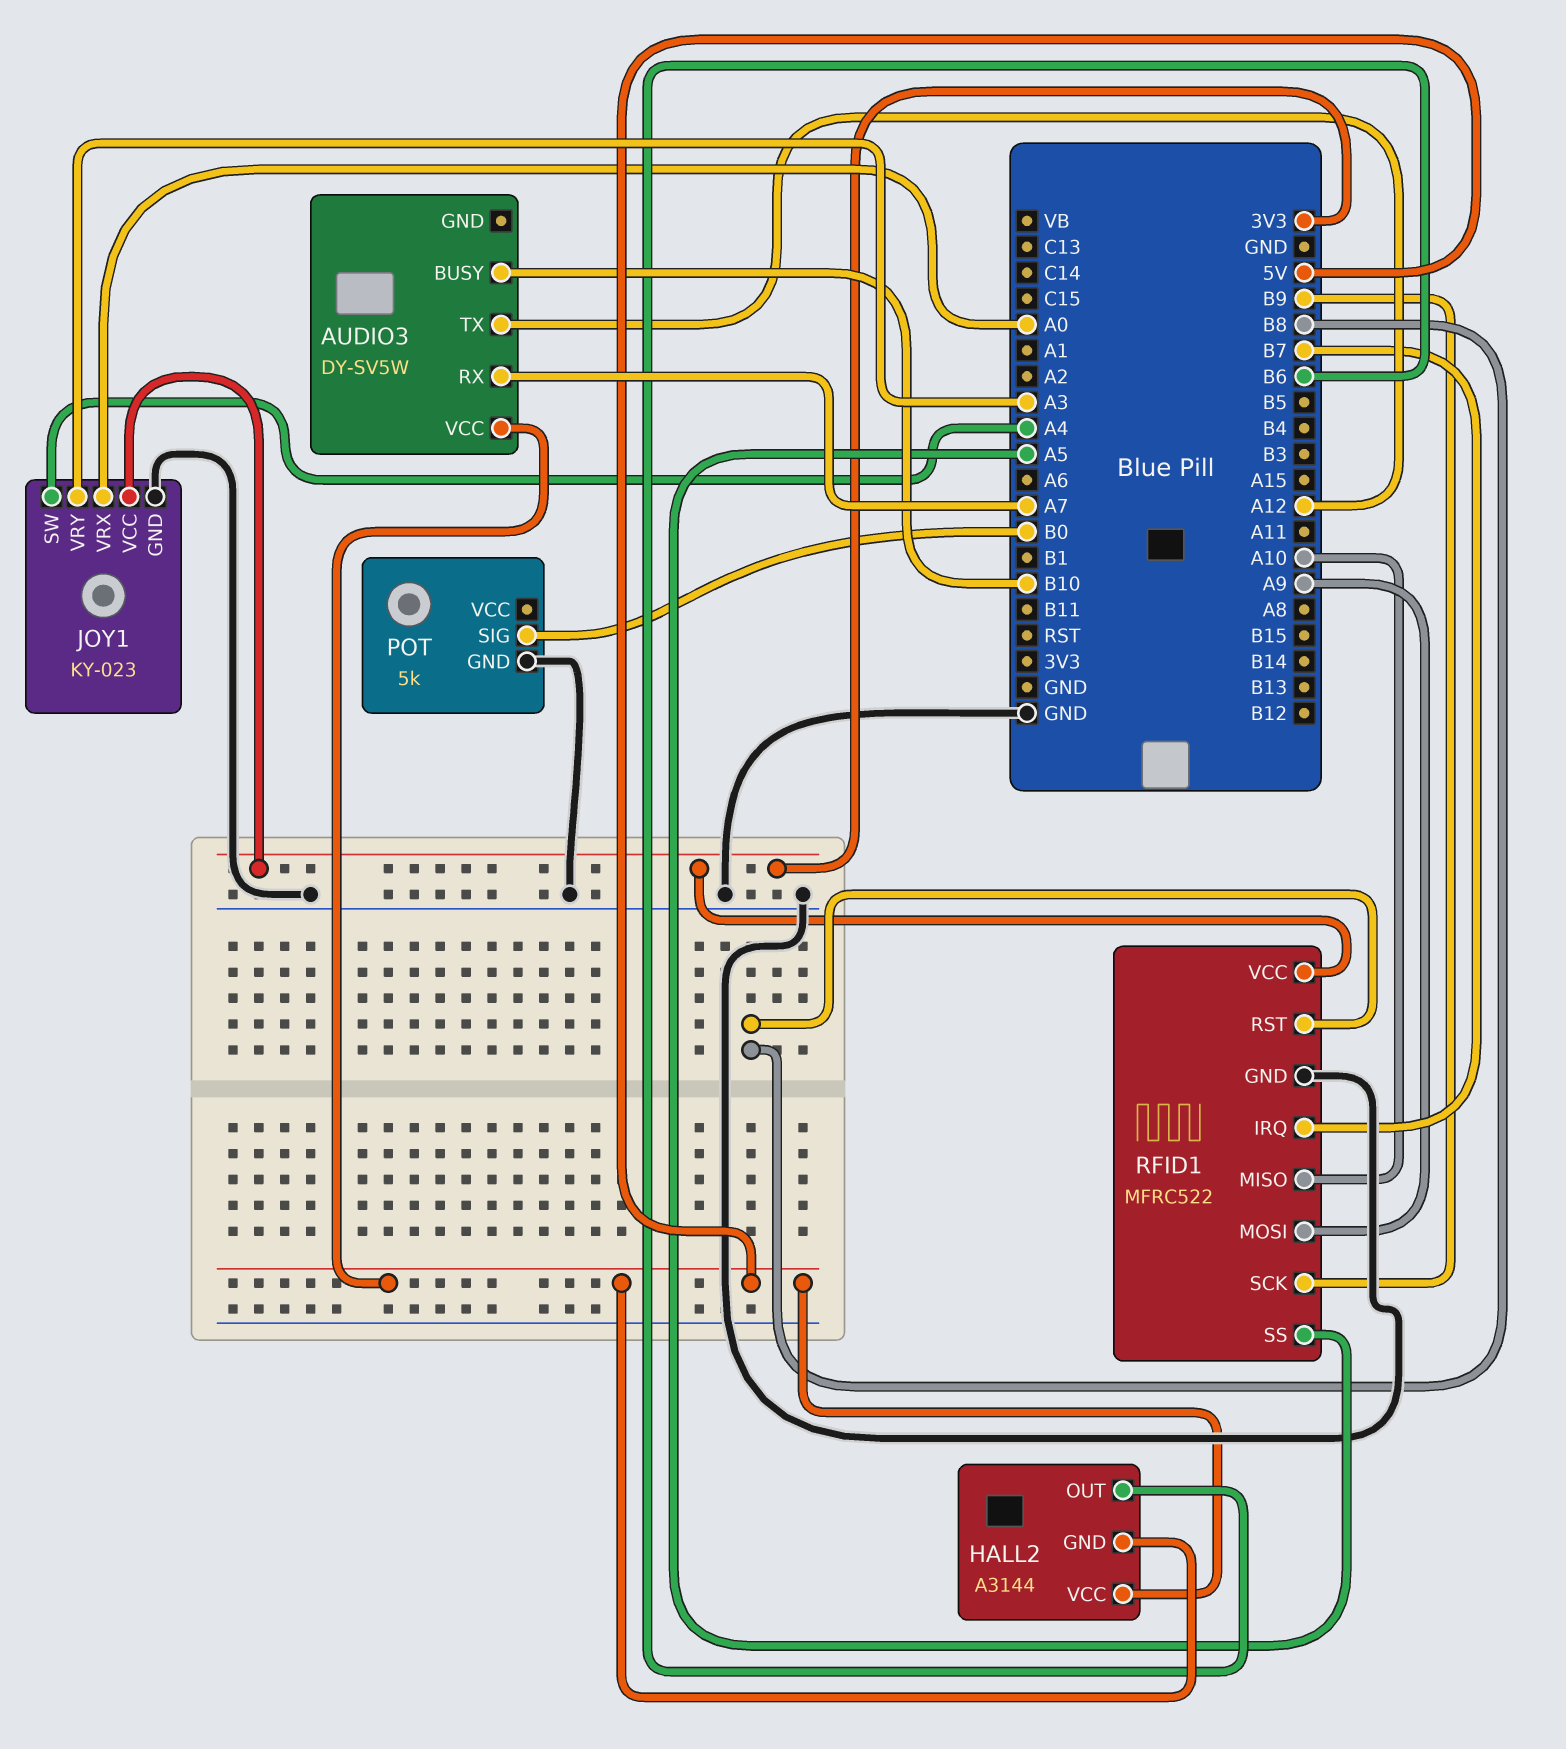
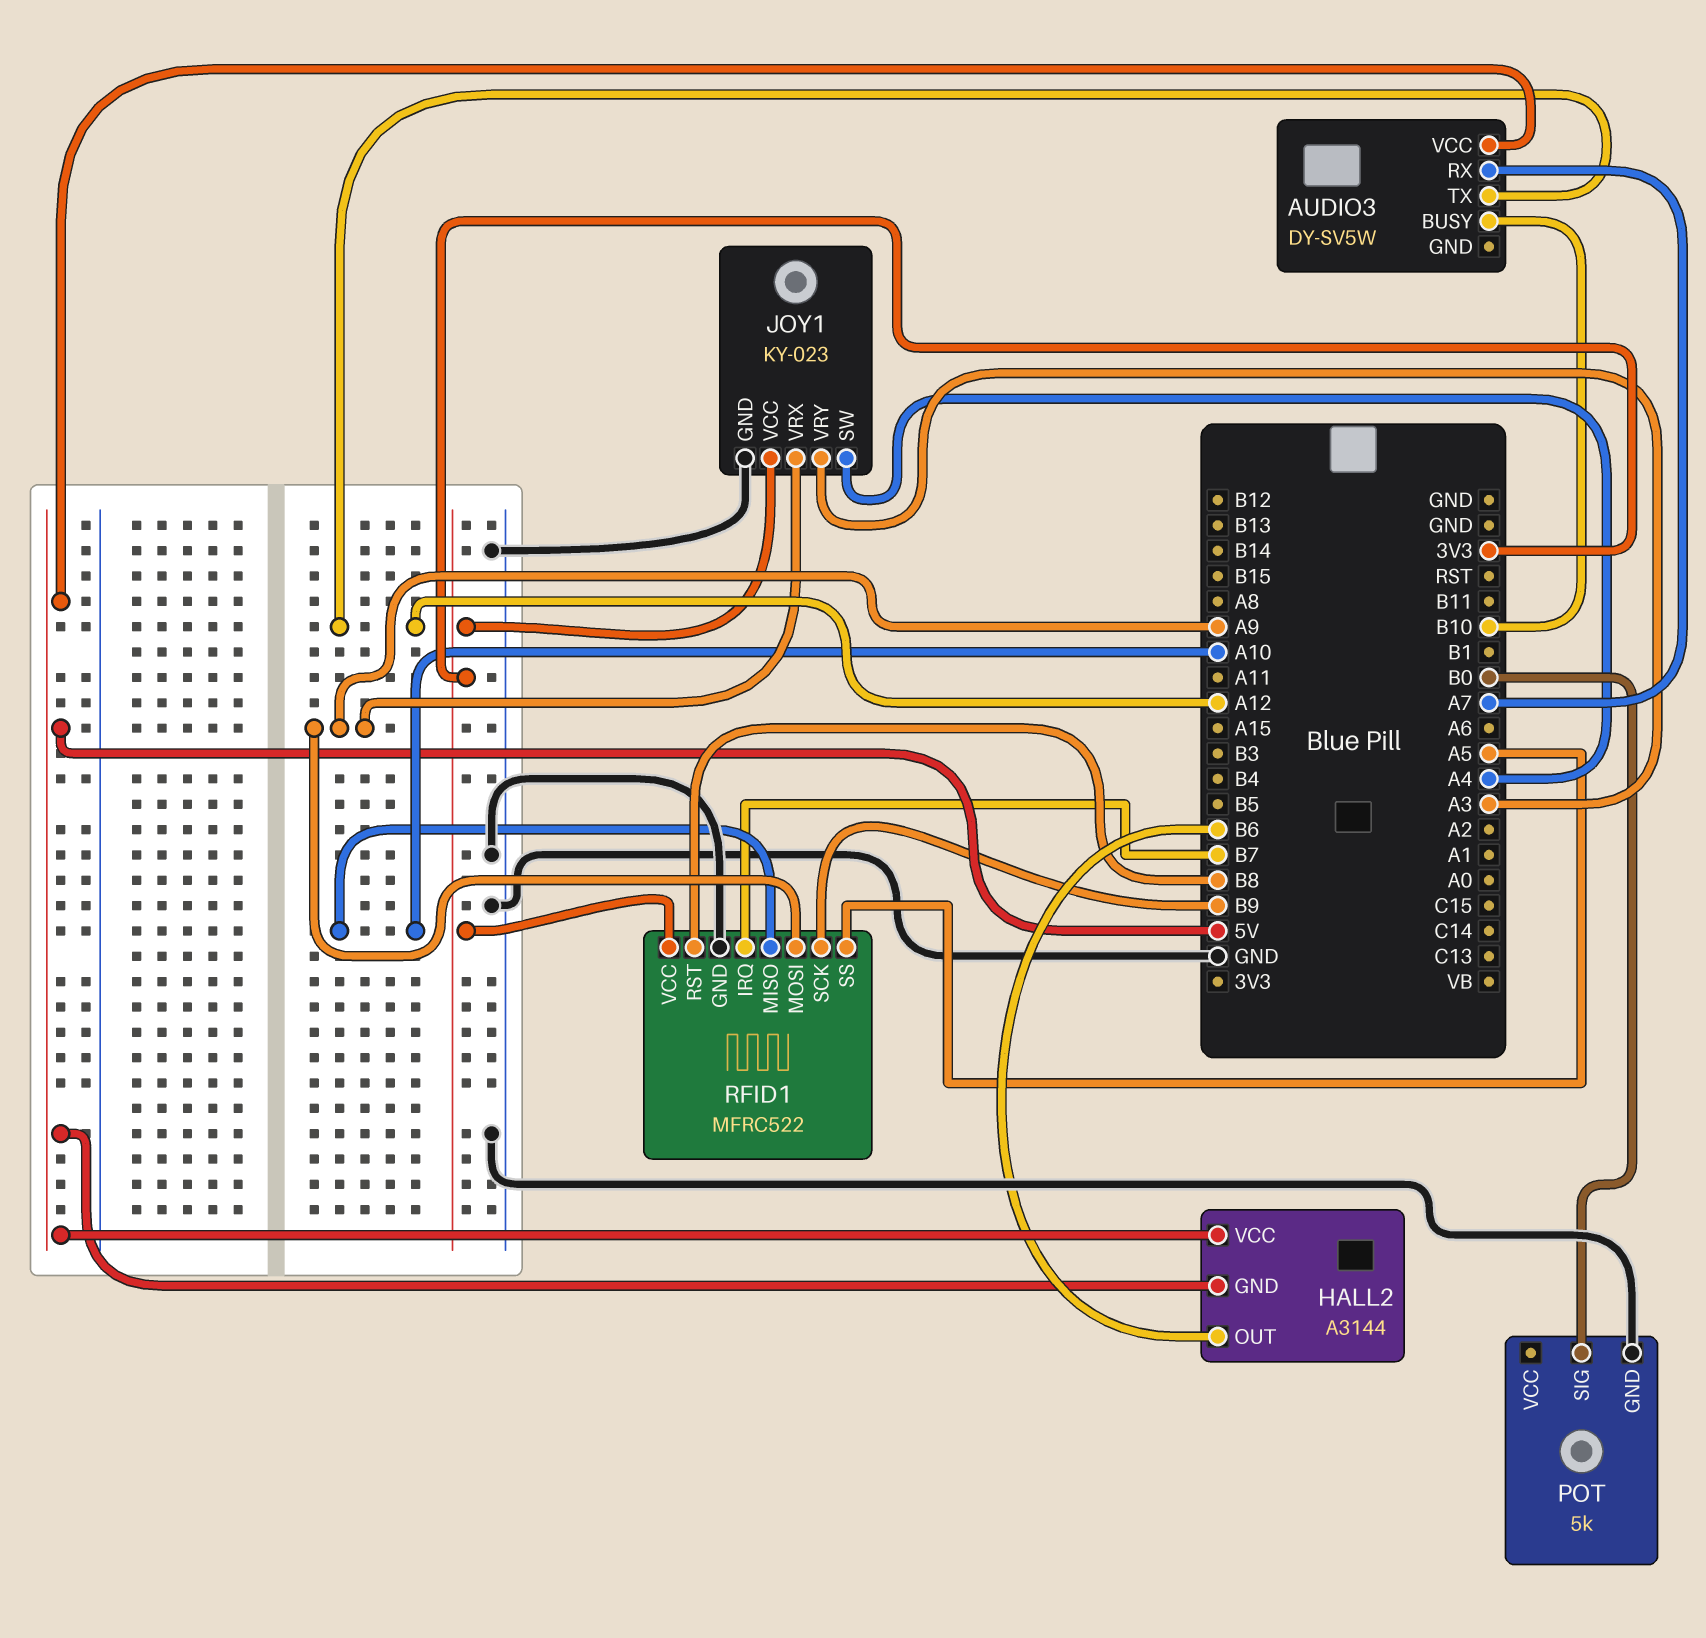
JOY1 pin VRX: A0 -> A9

